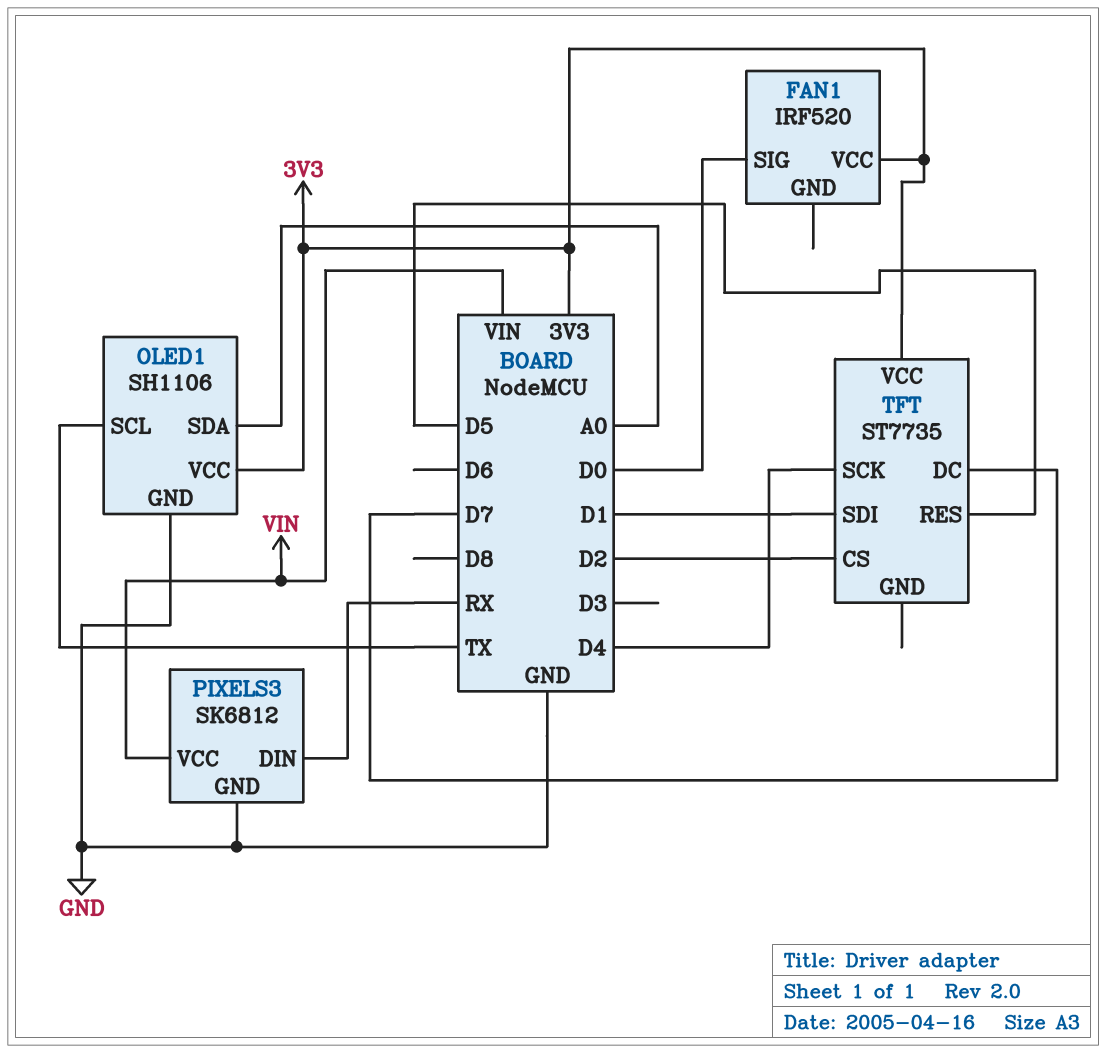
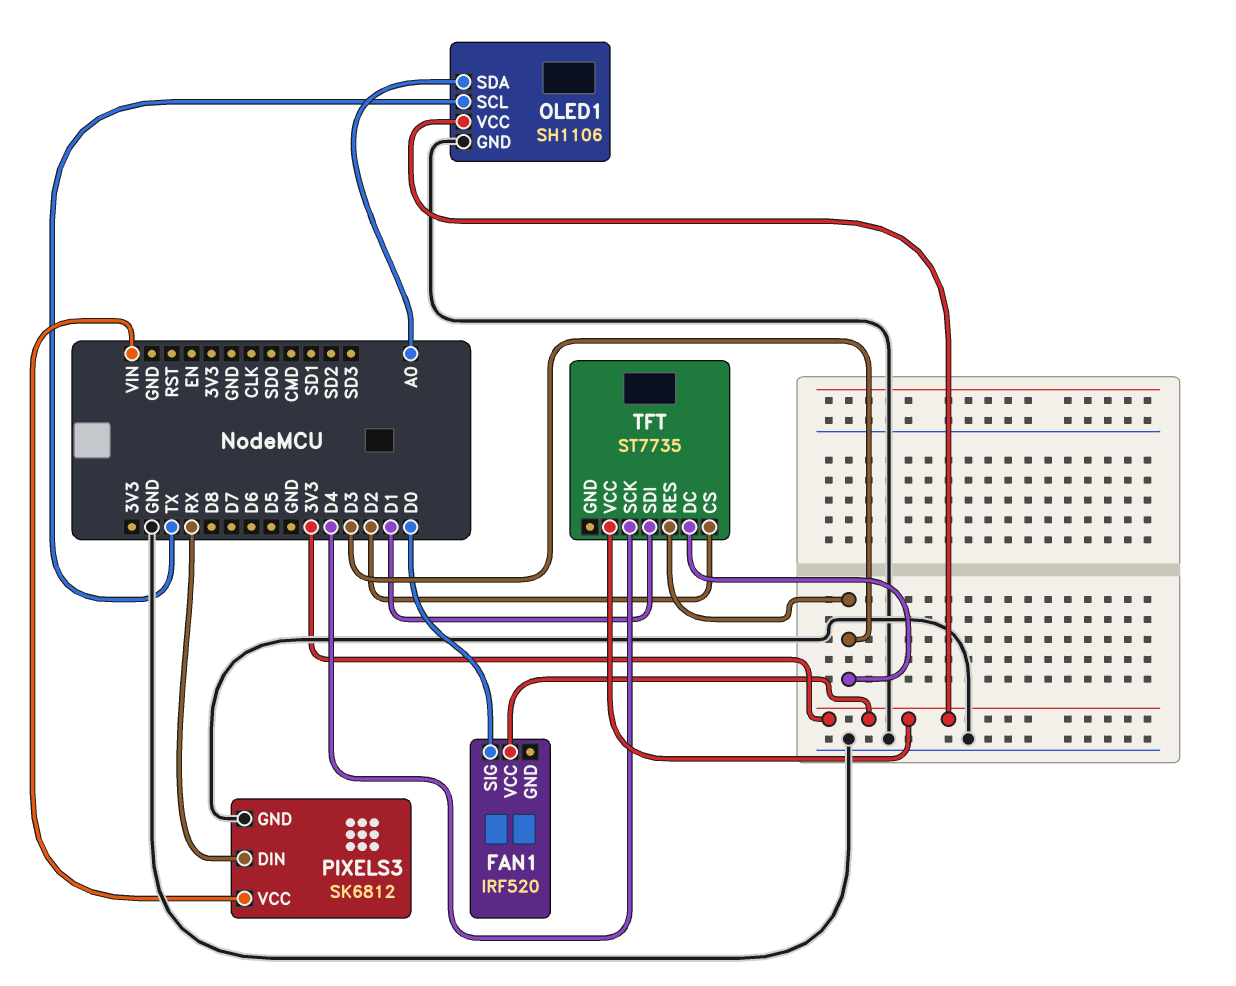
TFT pin DC: D7 -> D3
TFT pin RES: D5 -> D3

